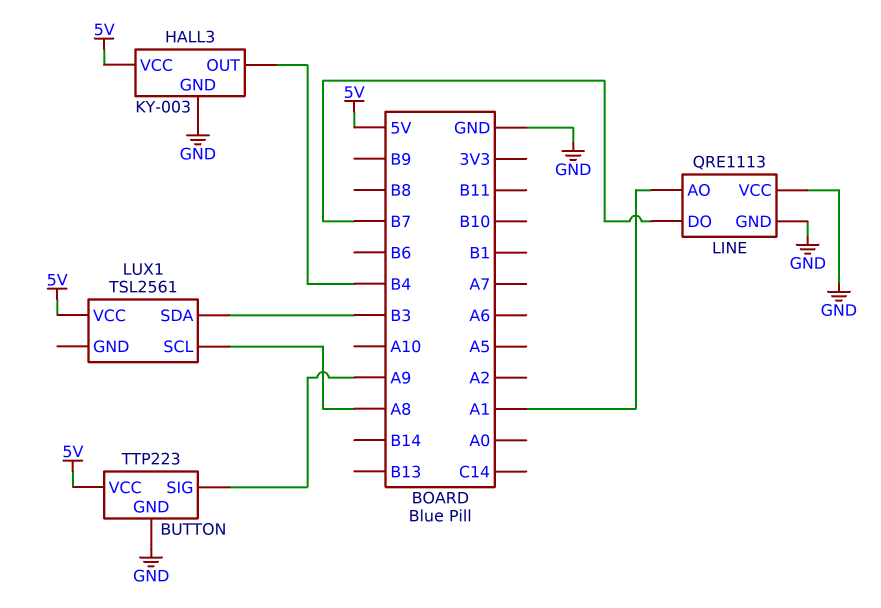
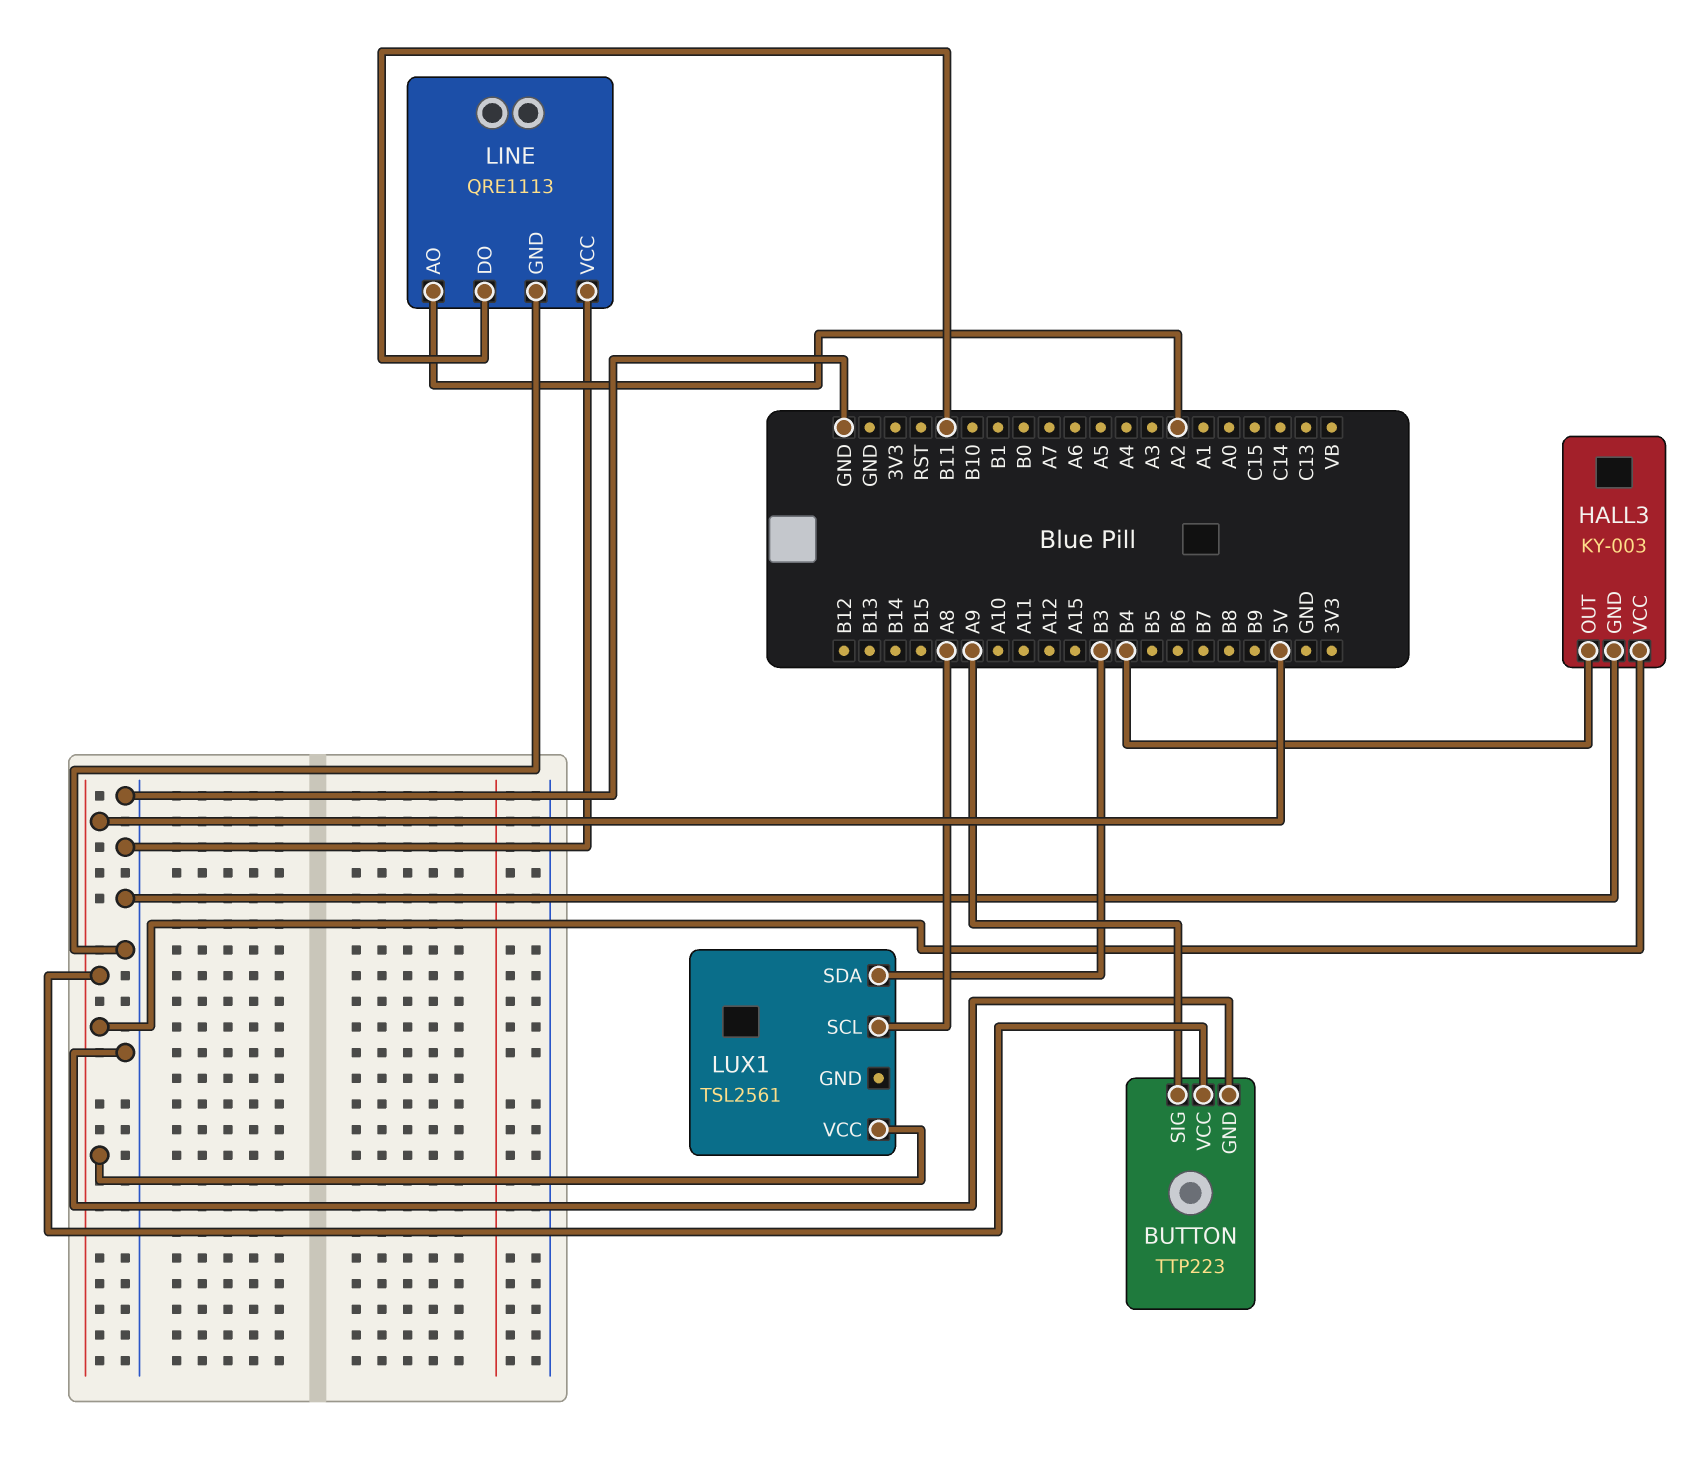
LINE pin AO: A1 -> A2
LINE pin DO: B7 -> B11

